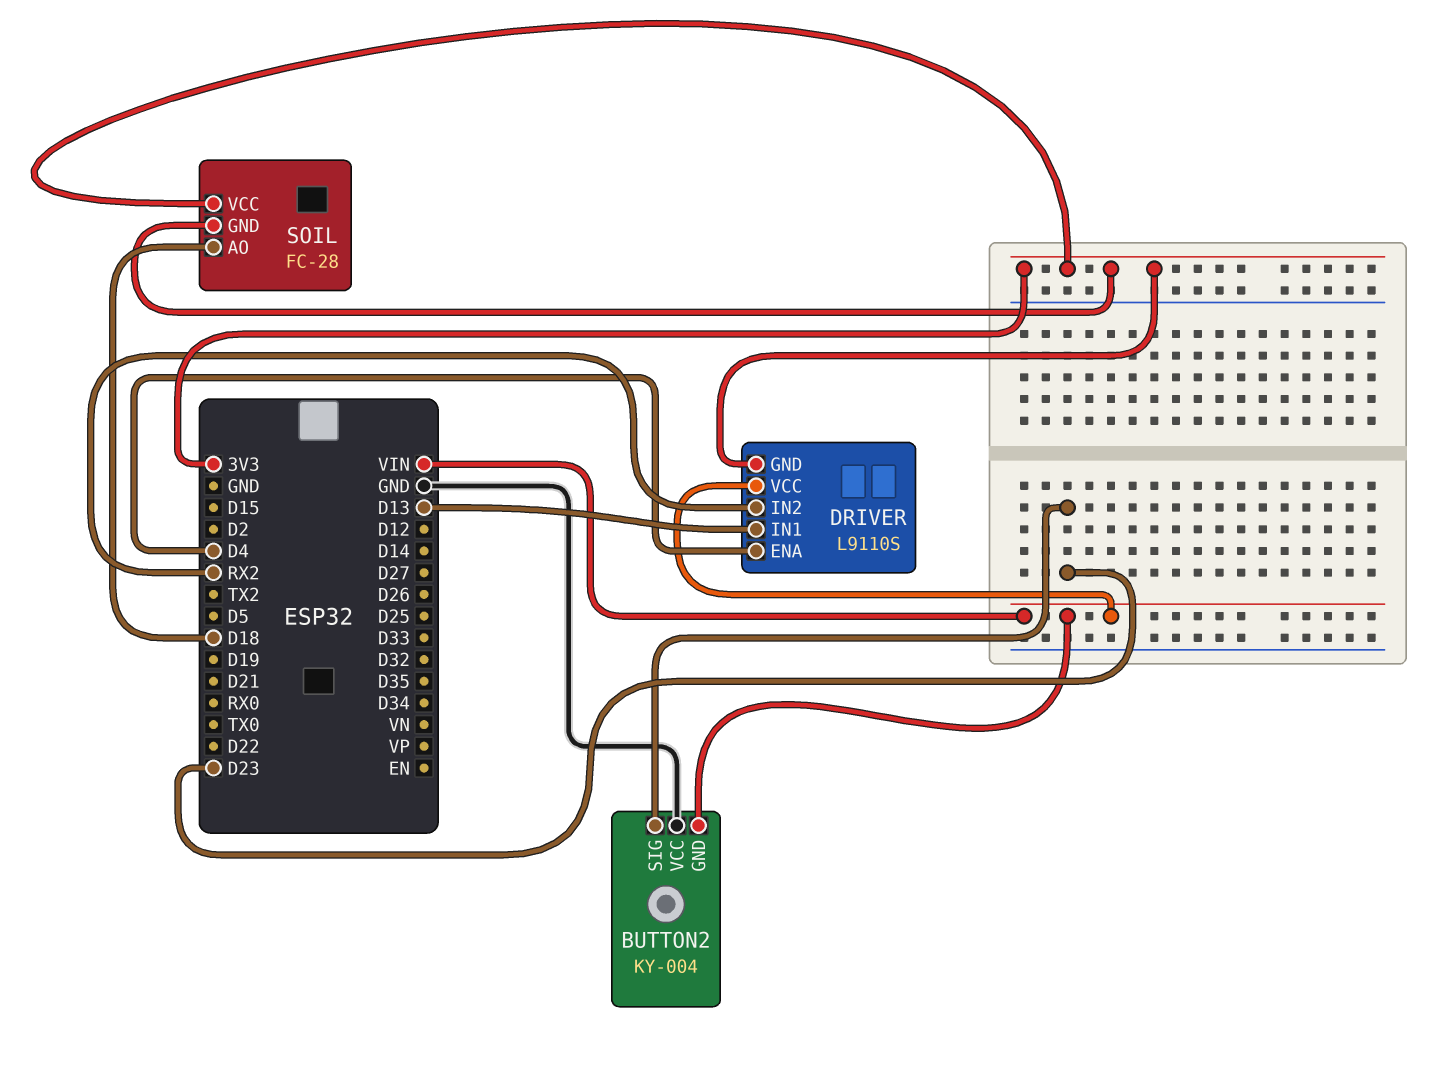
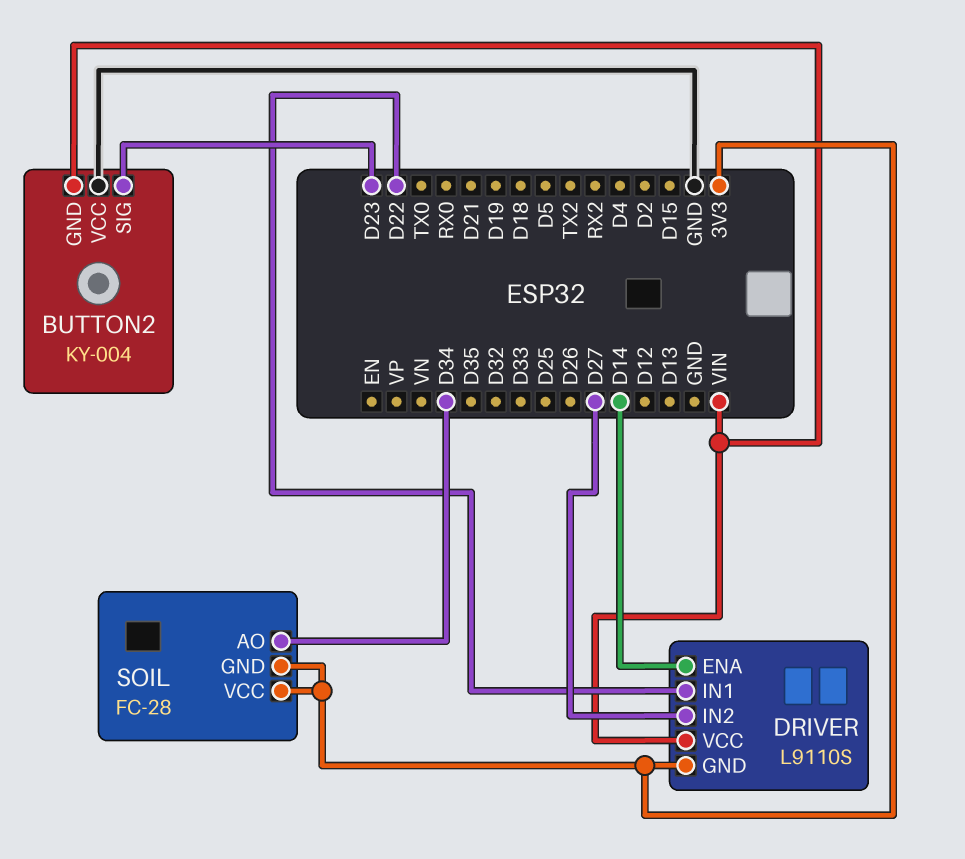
DRIVER pin ENA: D4 -> D14
DRIVER pin IN1: D13 -> D22
DRIVER pin IN2: RX2 -> D27
SOIL pin AO: D18 -> D34

